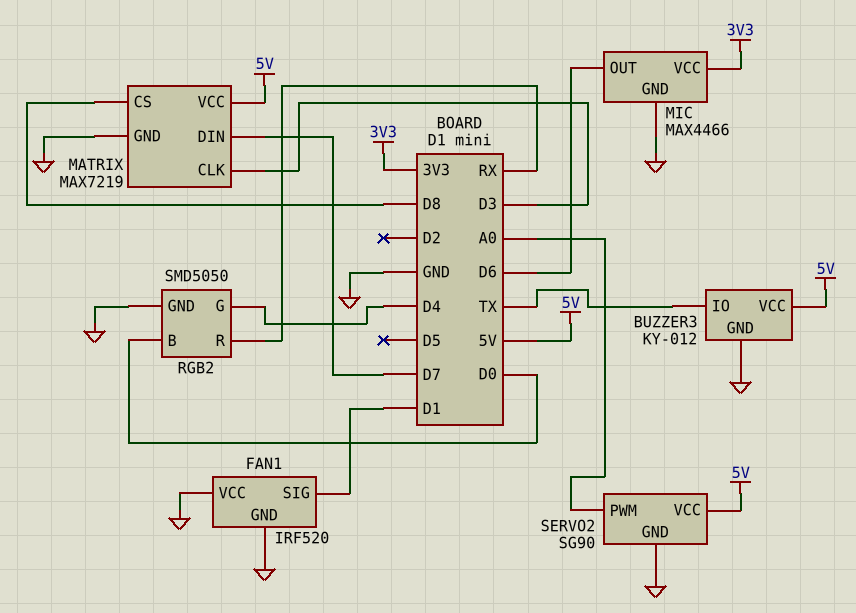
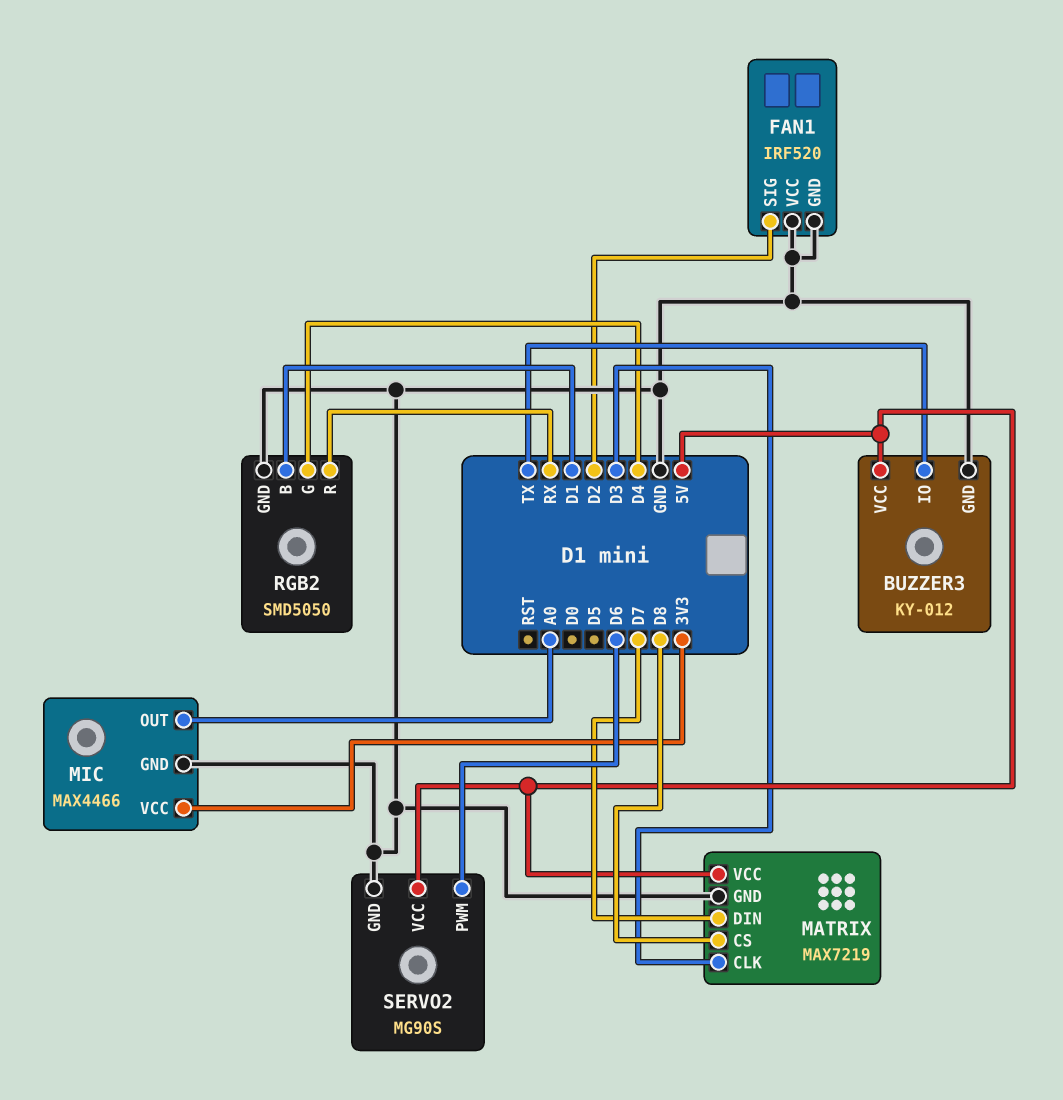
FAN1 pin SIG: D1 -> D2
MIC pin OUT: D6 -> A0
RGB2 pin B: D0 -> D1
SERVO2: SG90 -> MG90S
SERVO2 pin PWM: A0 -> D6

